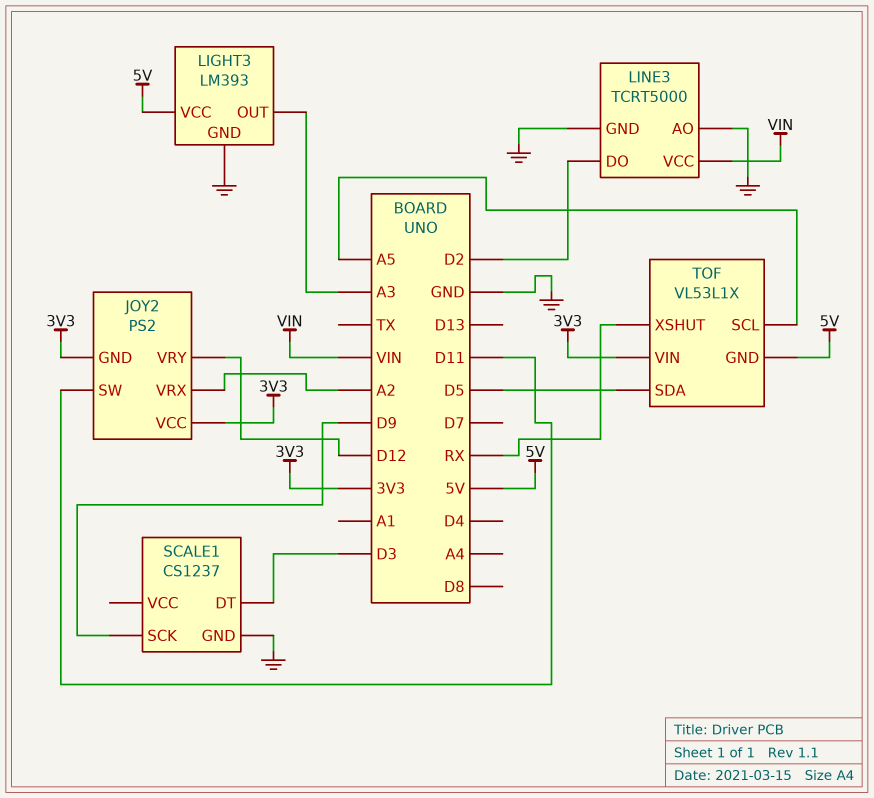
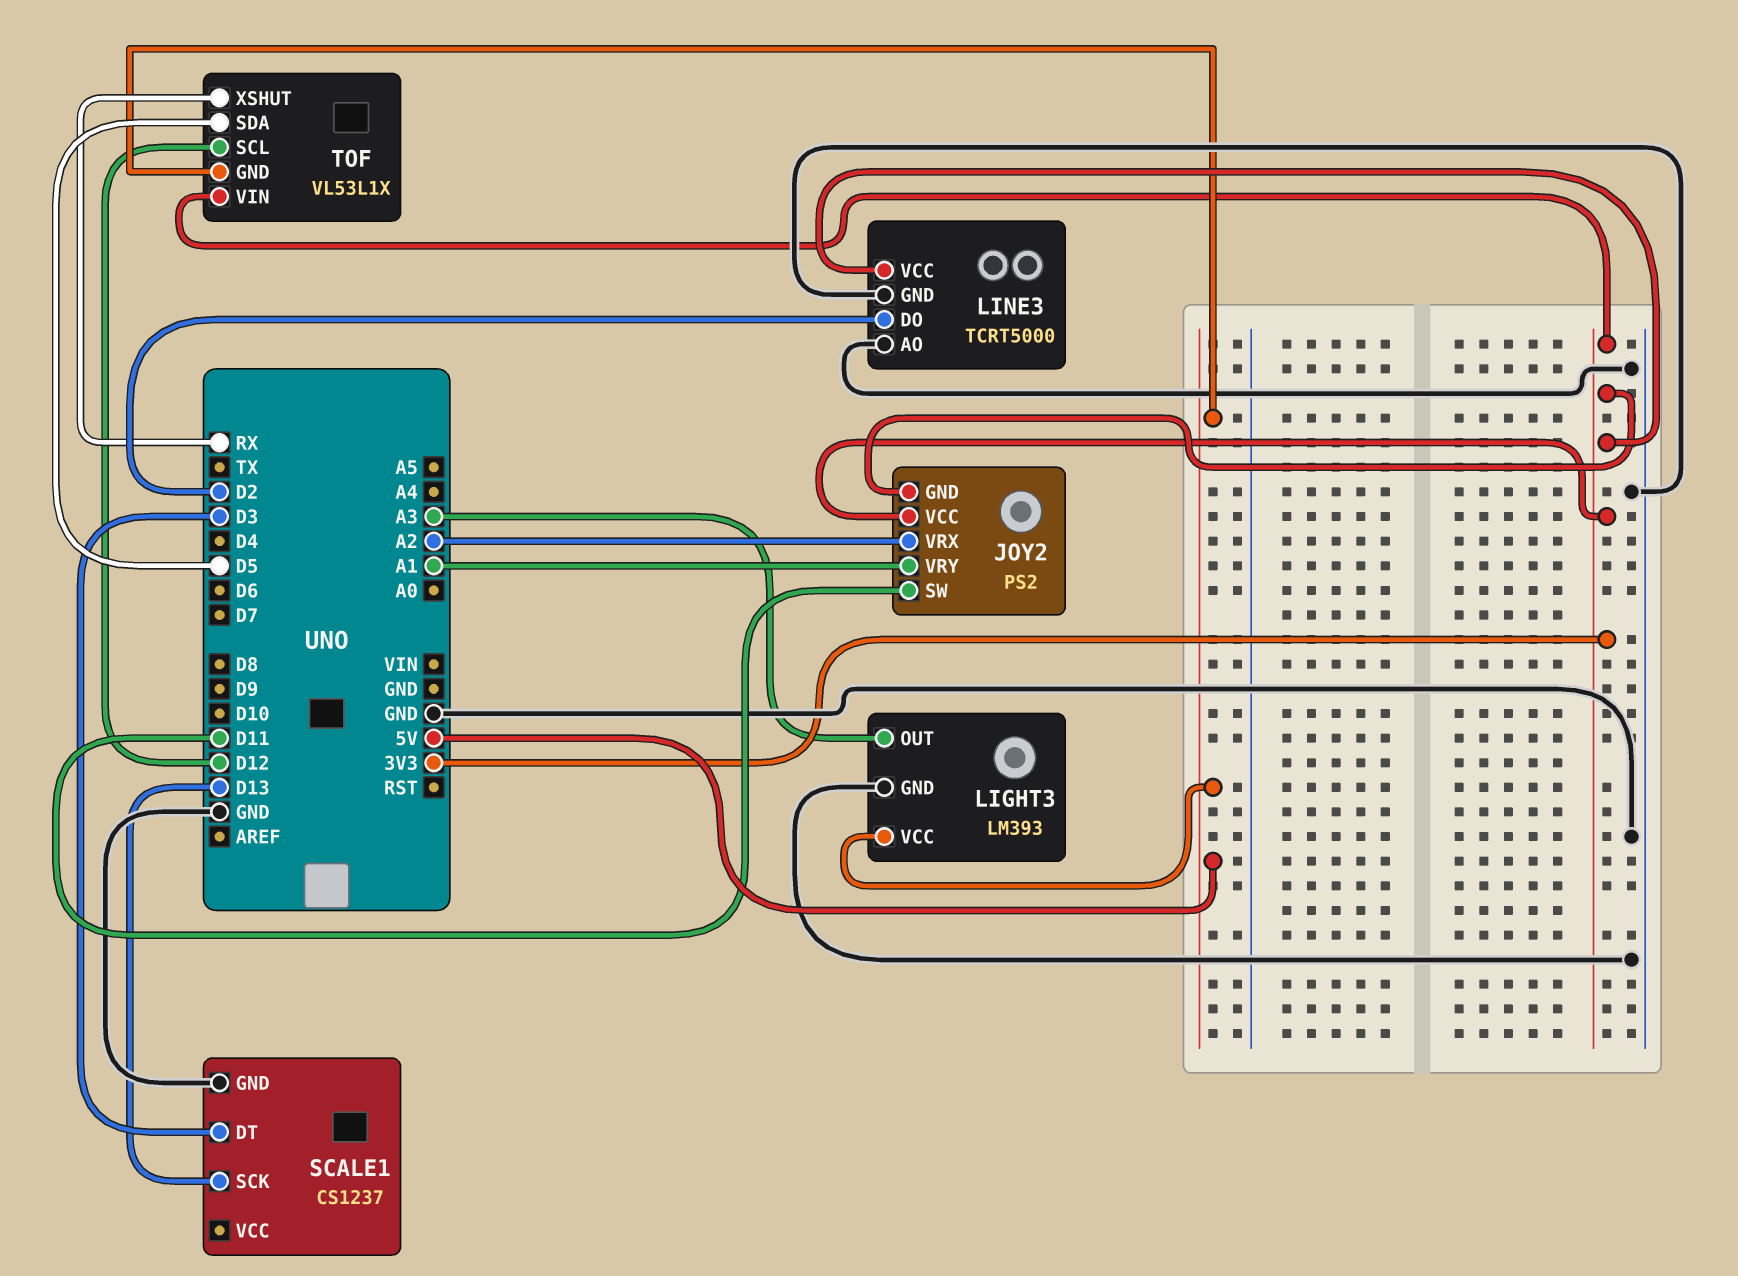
JOY2 pin VRY: D12 -> A1
LINE3 pin VCC: VIN -> 3V3
SCALE1 pin SCK: D9 -> D13
TOF pin SCL: A5 -> D12

